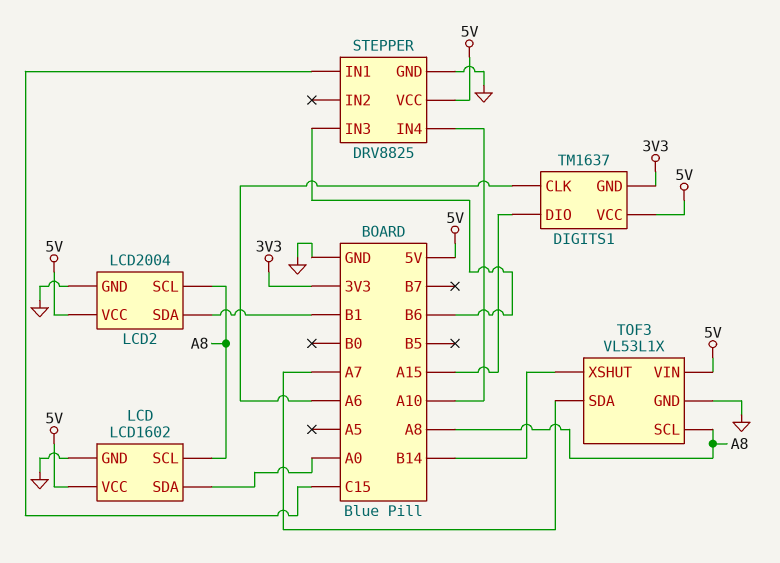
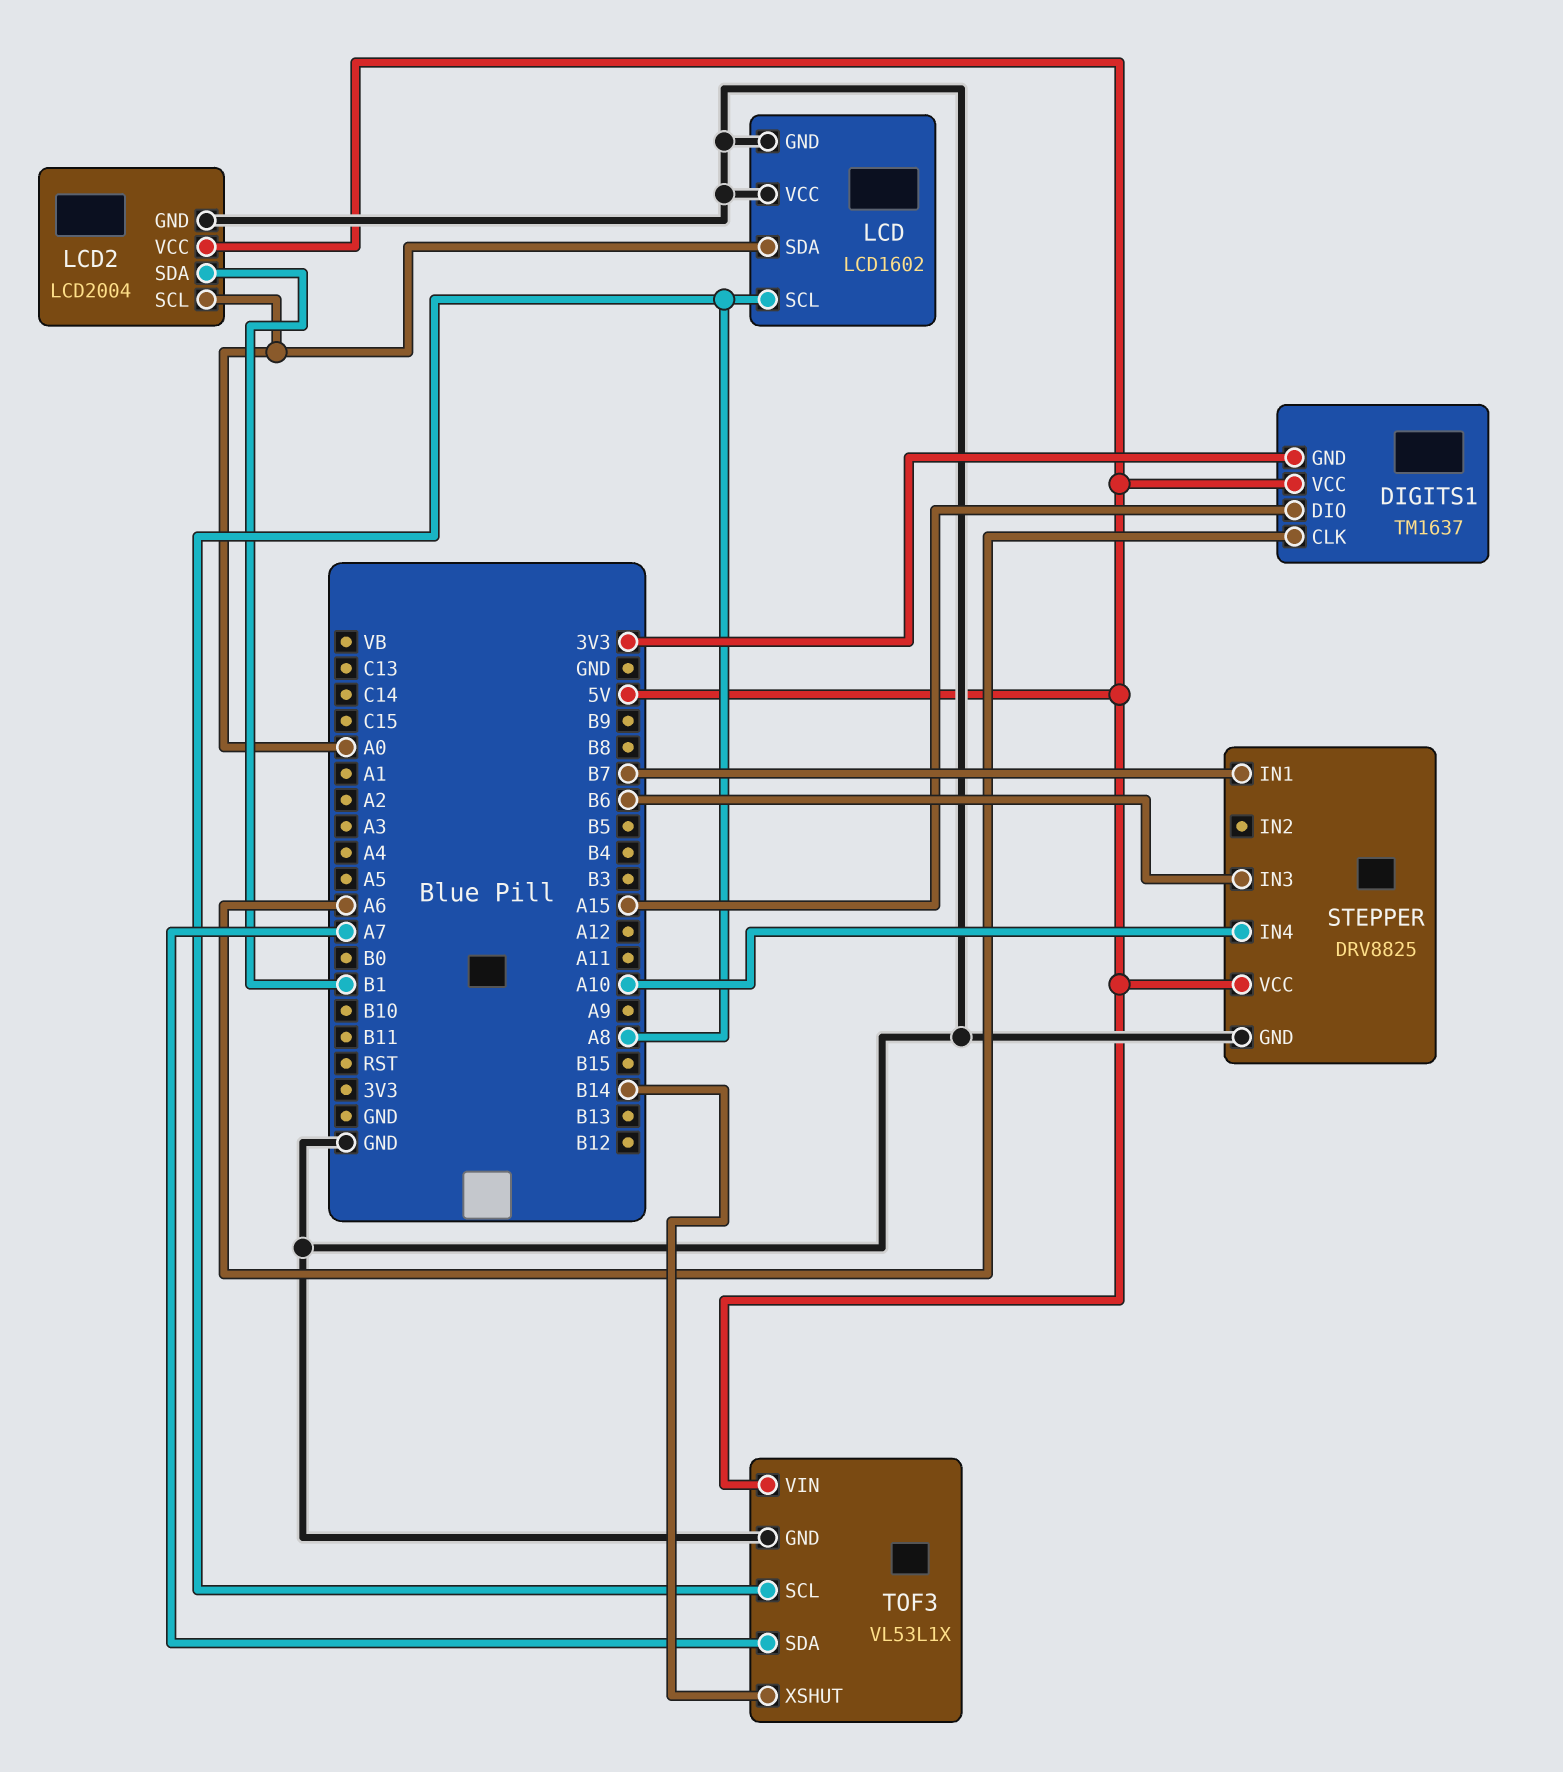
LCD pin VCC: 5V -> GND
LCD2 pin SCL: A8 -> A0
STEPPER pin IN1: C15 -> B7

